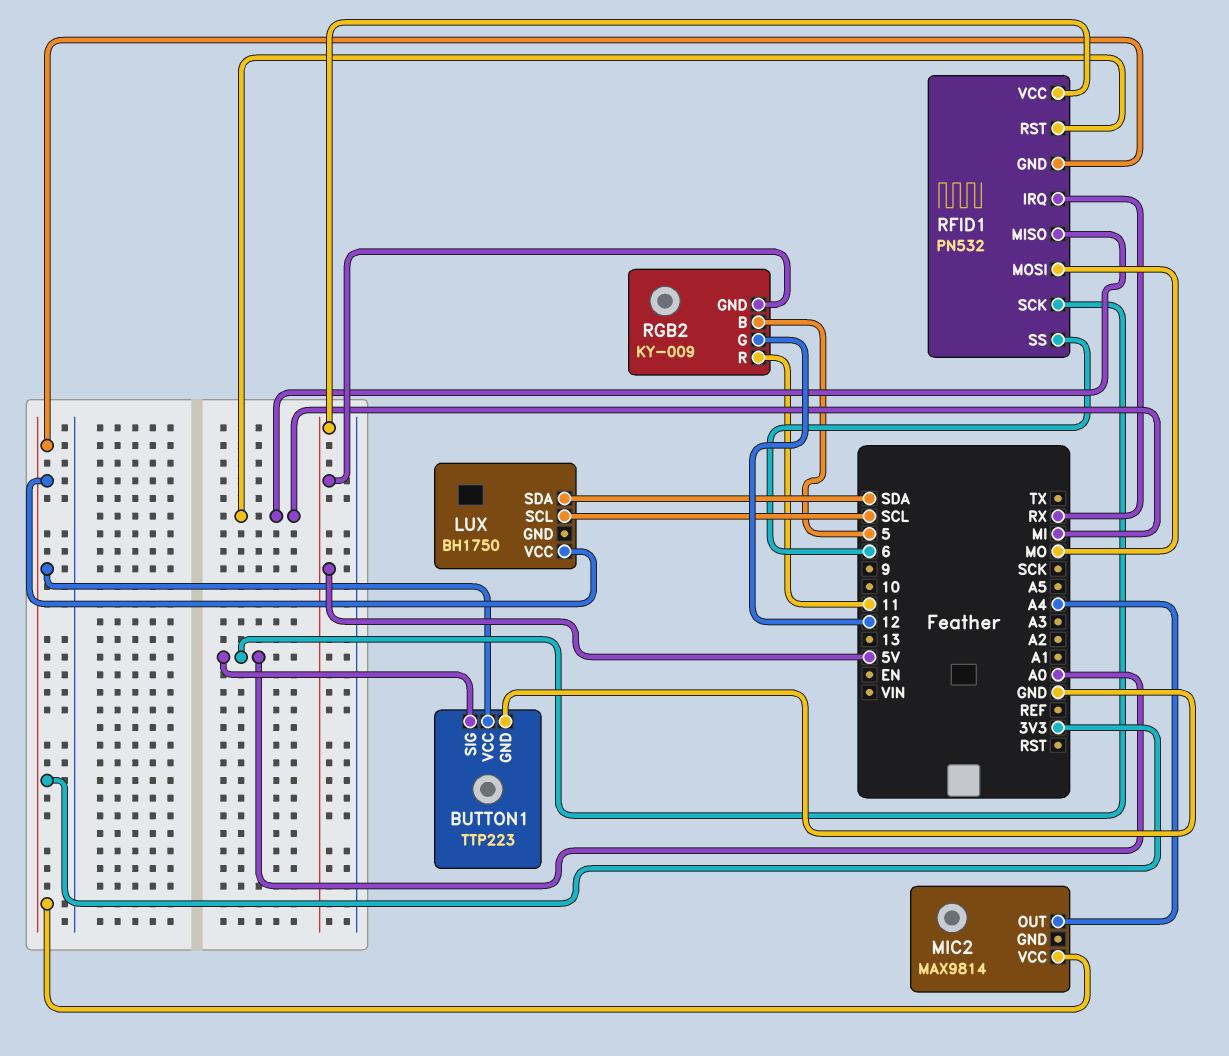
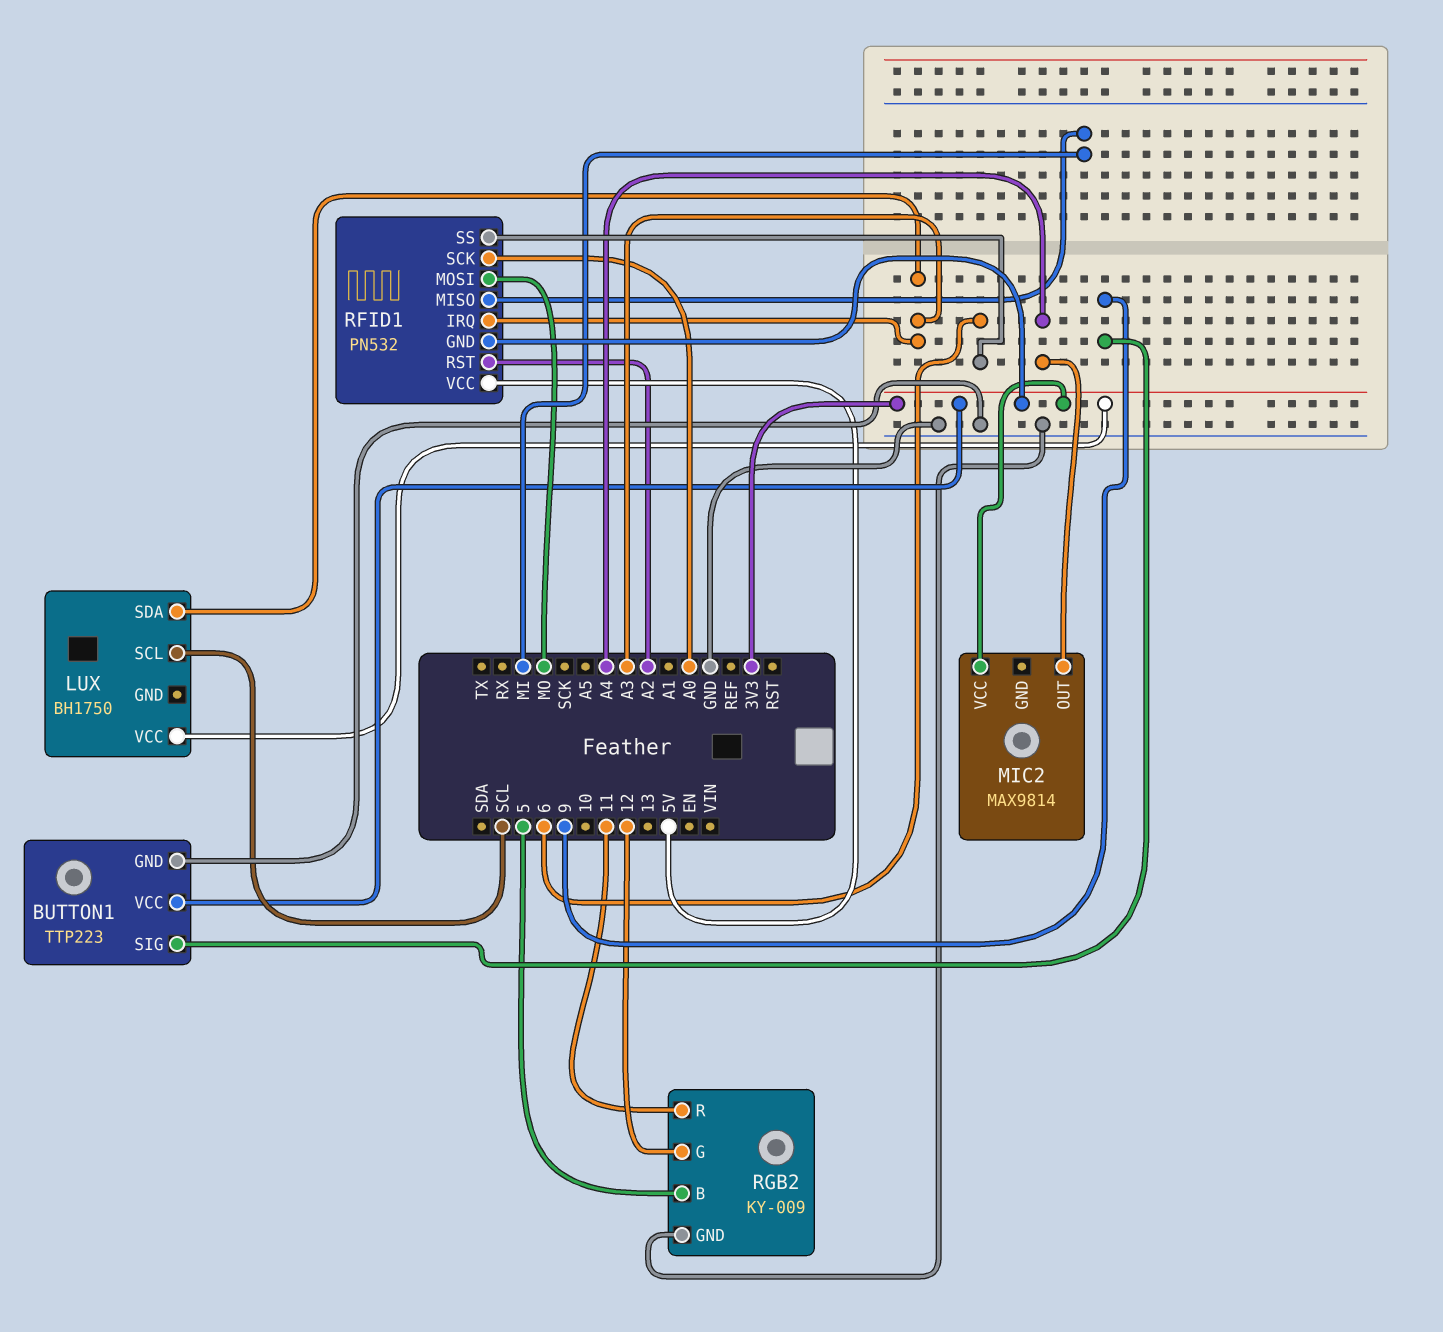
BUTTON1 pin SIG: A0 -> 9
LUX pin SDA: SDA -> A3
RFID1 pin IRQ: RX -> A3
RFID1 pin RST: MI -> A2
RGB2 pin GND: 5V -> GND

